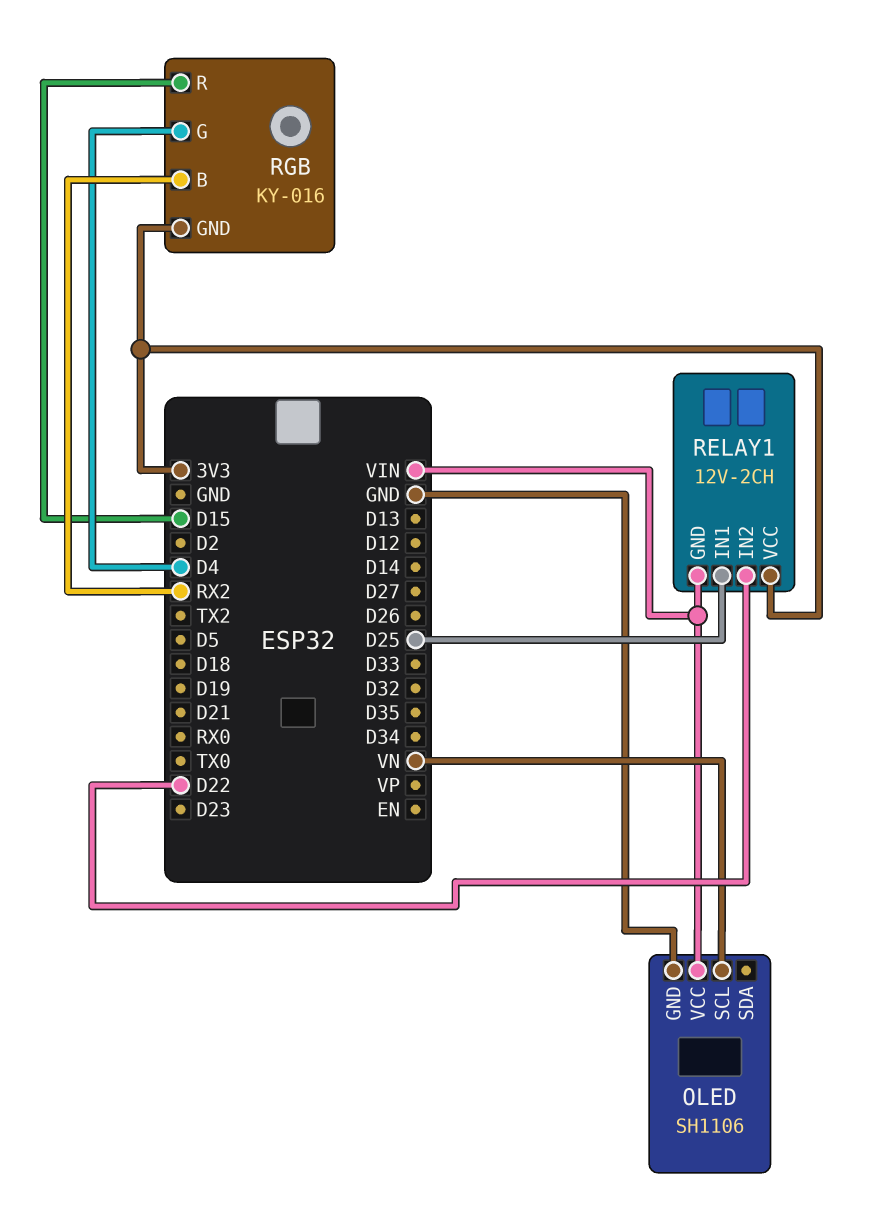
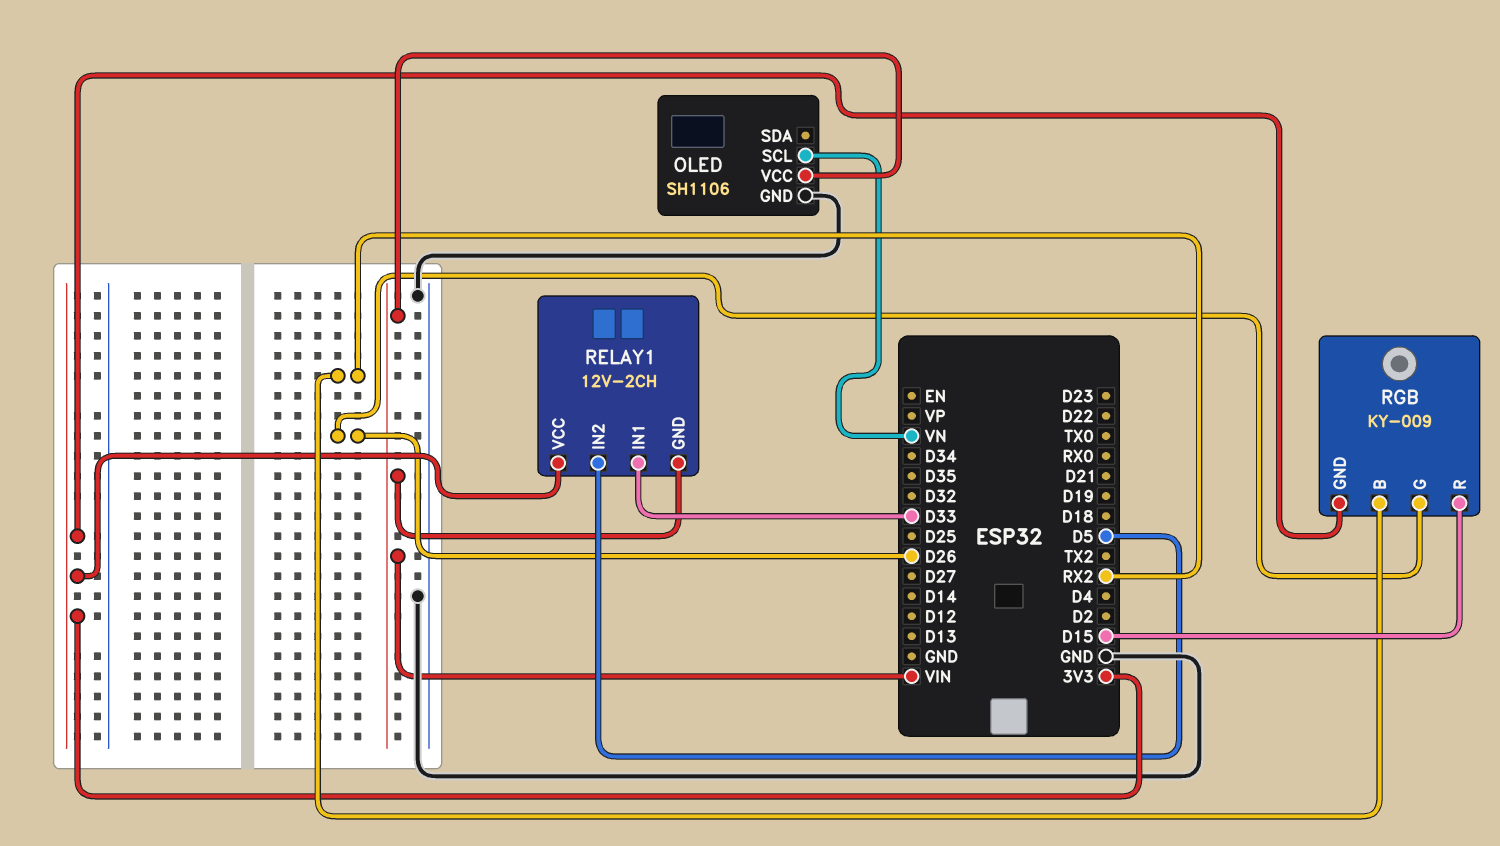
RELAY1 pin IN1: D25 -> D33
RELAY1 pin IN2: D22 -> D5
RGB: KY-016 -> KY-009
RGB pin G: D4 -> D26

